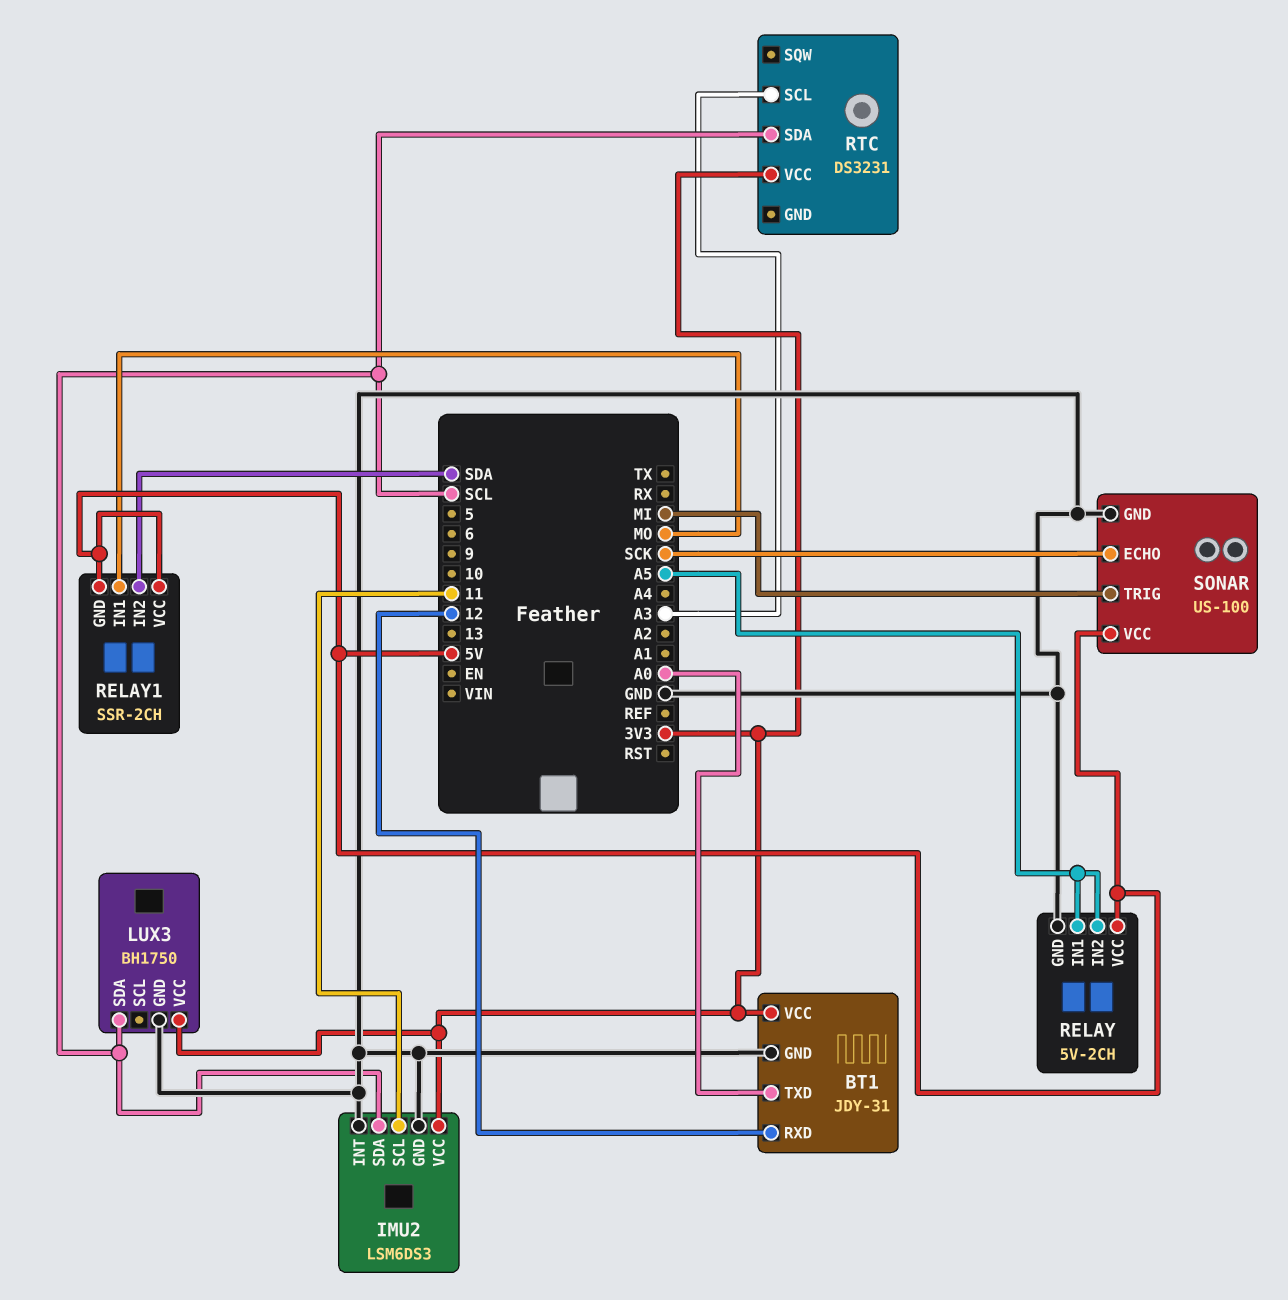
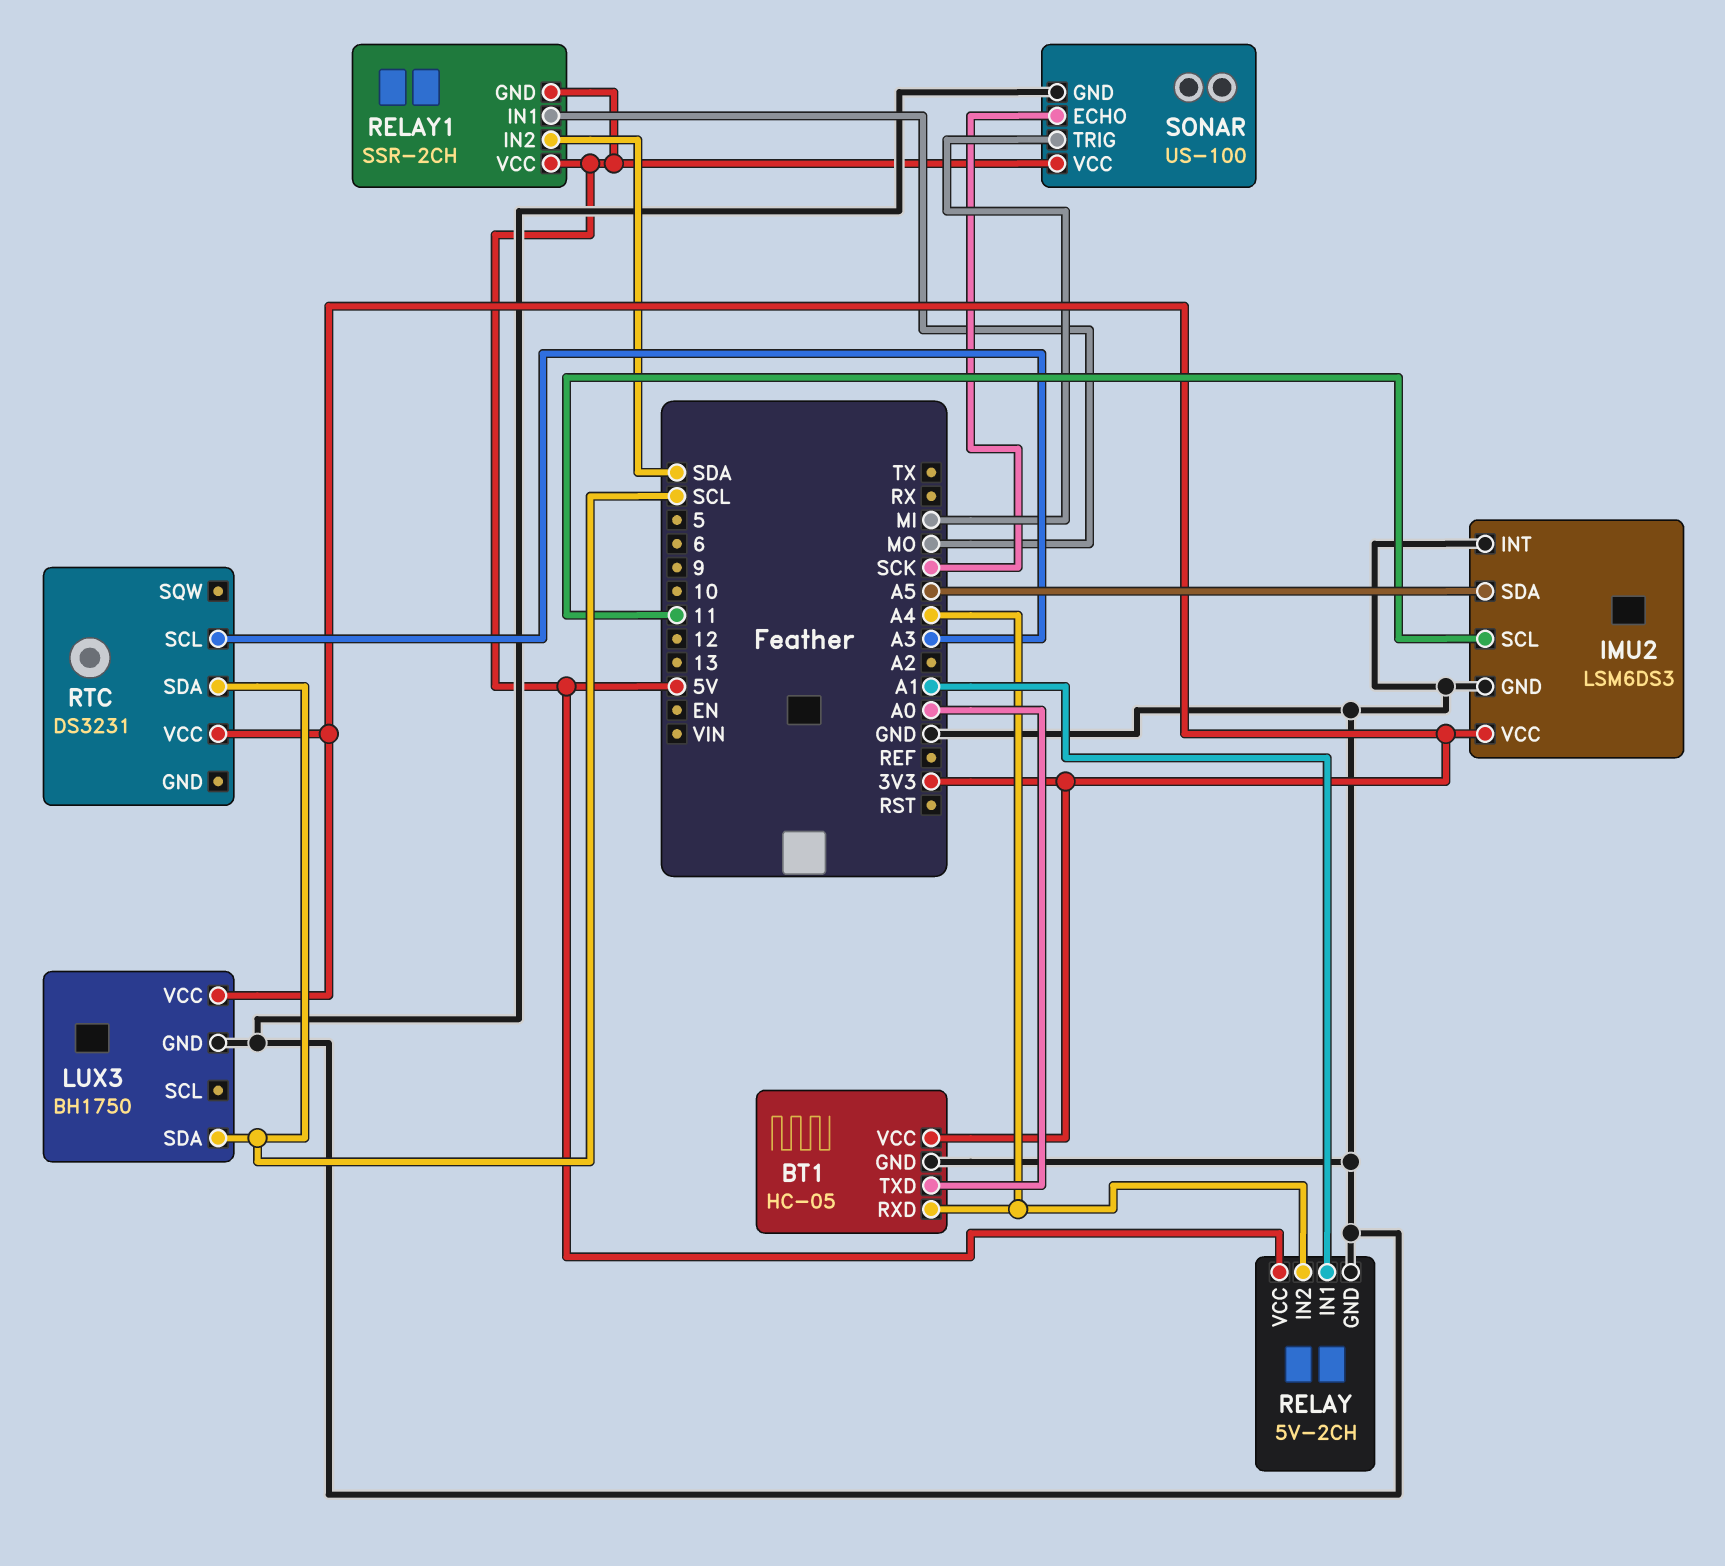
BT1: JDY-31 -> HC-05
BT1 pin RXD: 12 -> A4
IMU2 pin SDA: SCL -> A5
RELAY pin IN1: A5 -> A1
RELAY pin IN2: A5 -> A4

